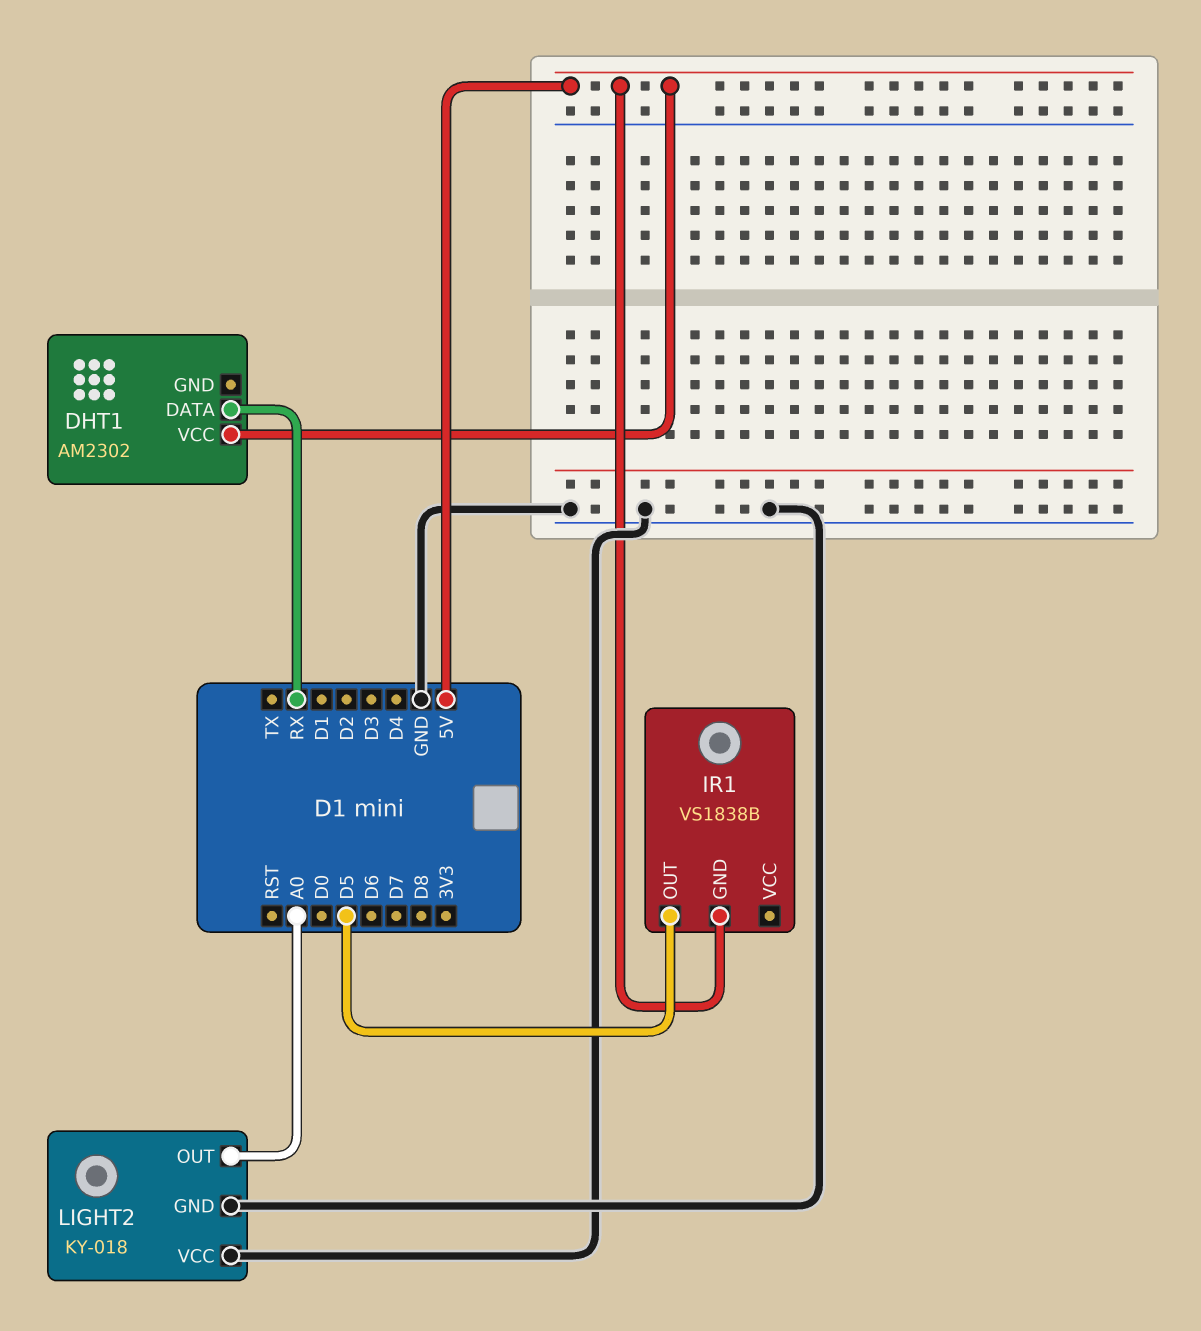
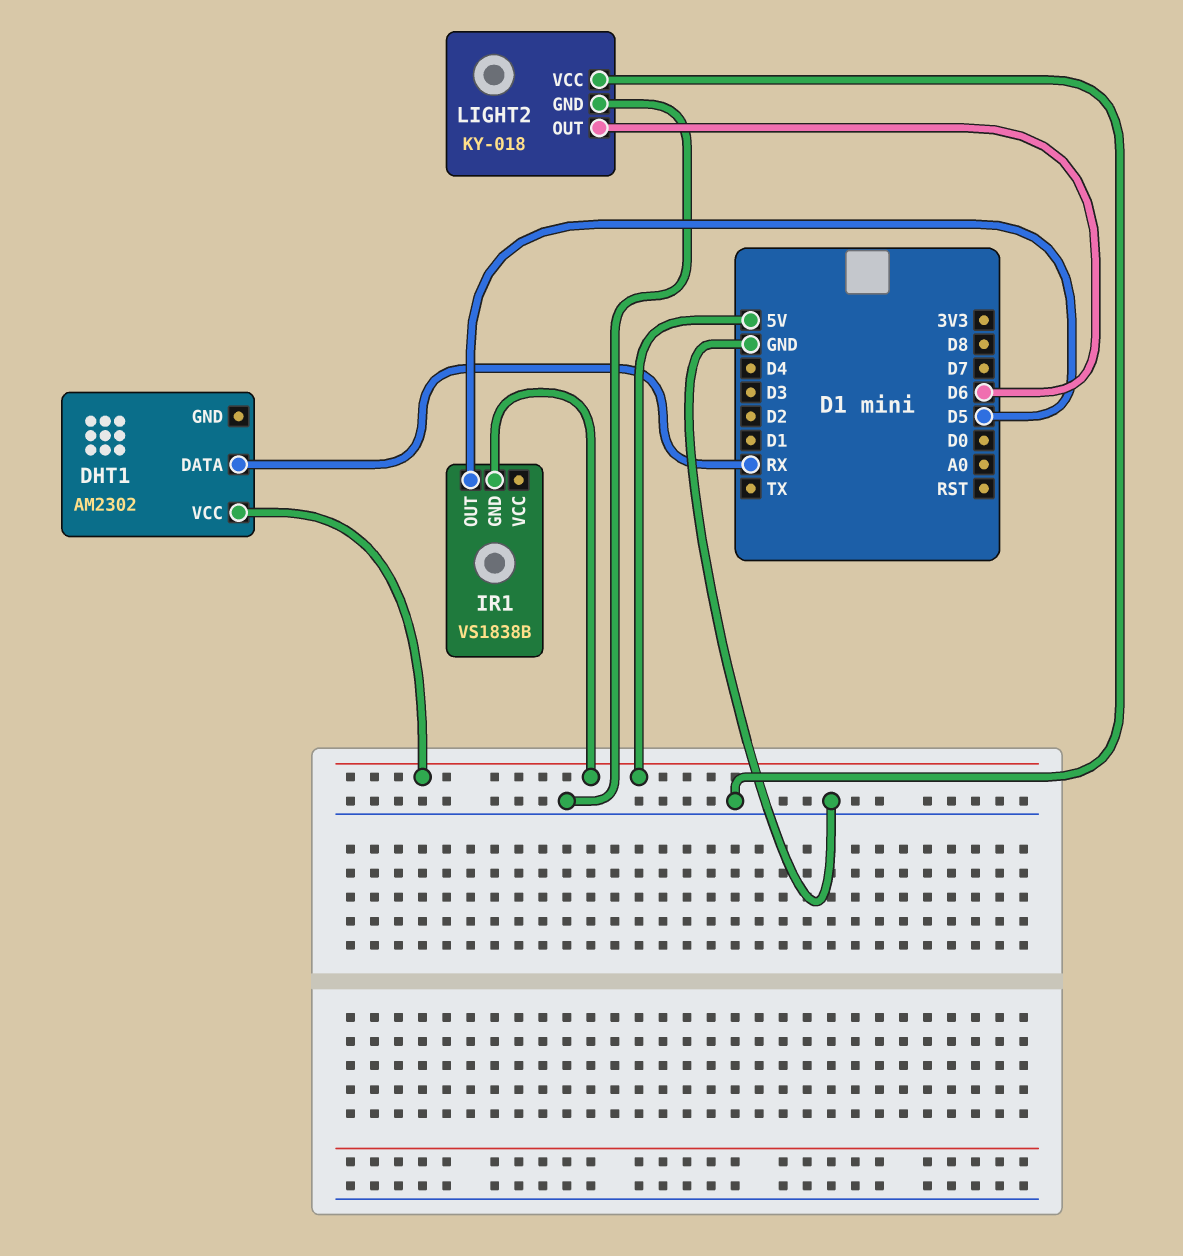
LIGHT2 pin OUT: A0 -> D6

